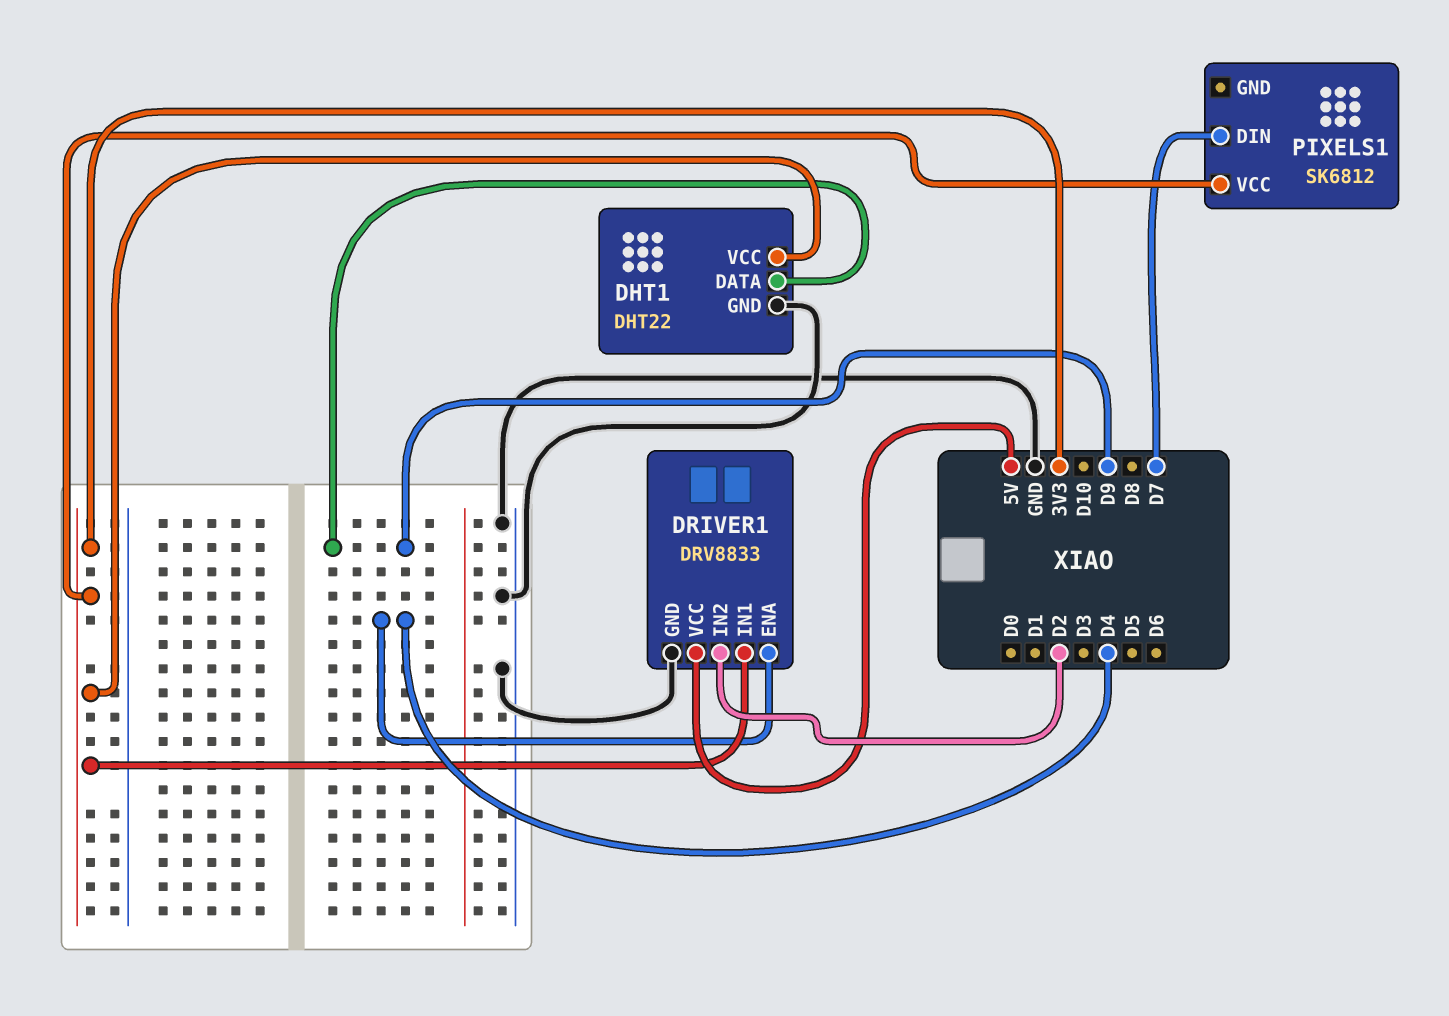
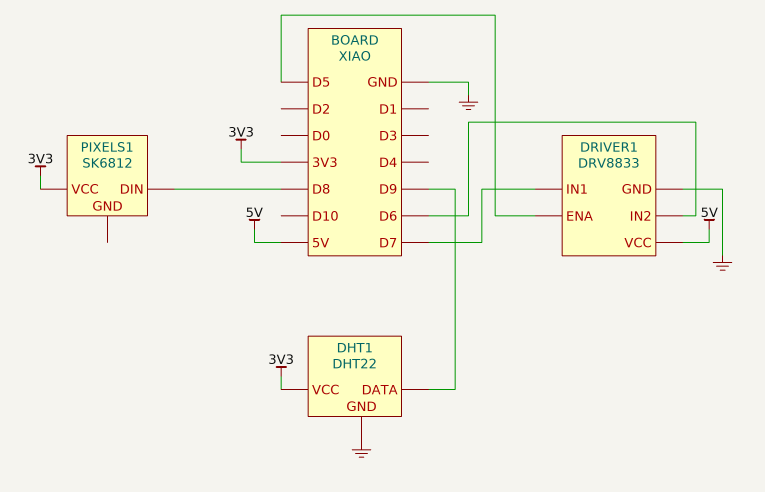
DRIVER1 pin ENA: D4 -> D5
DRIVER1 pin IN1: 3V3 -> D7
DRIVER1 pin IN2: D2 -> D6
PIXELS1 pin DIN: D7 -> D8

